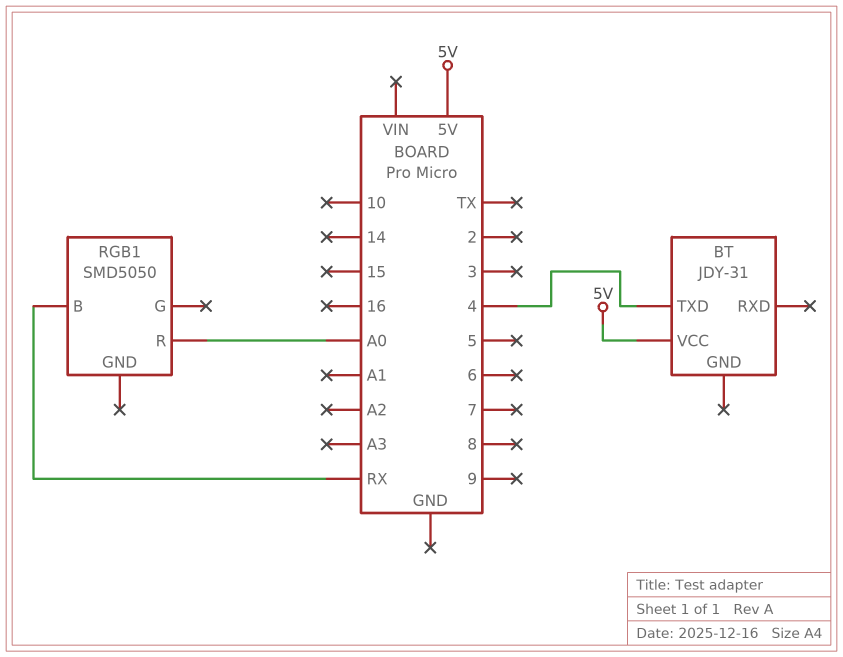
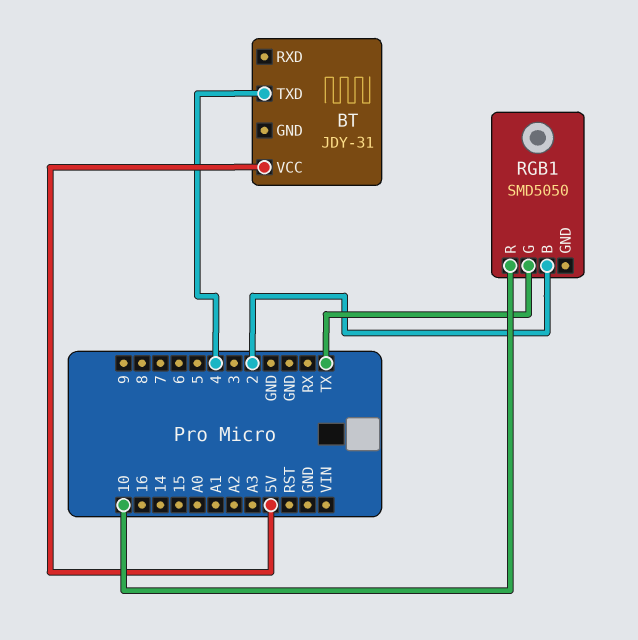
RGB1 pin B: RX -> 2
RGB1 pin G: none -> TX
RGB1 pin R: A0 -> 10

